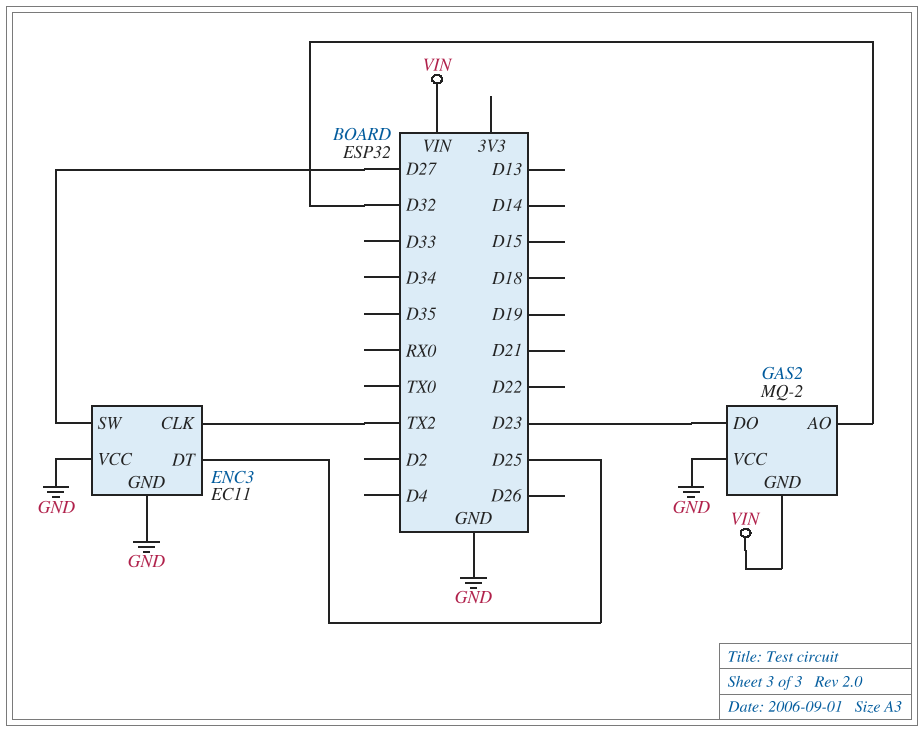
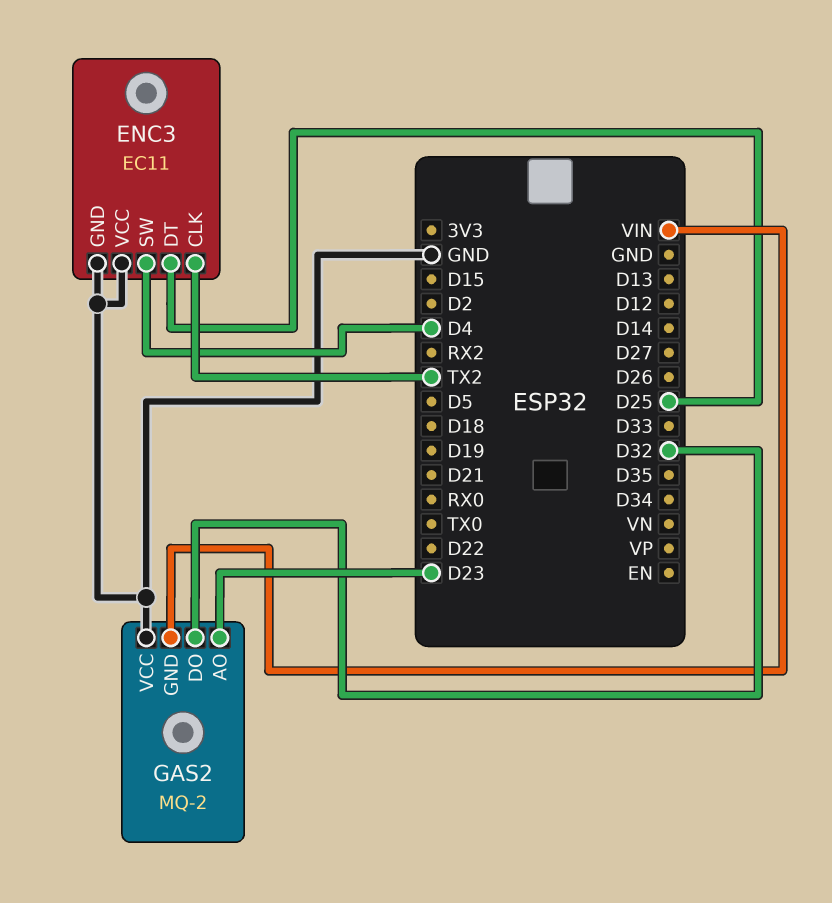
ENC3 pin SW: D27 -> D4
GAS2 pin AO: D32 -> D23
GAS2 pin DO: D23 -> D32

